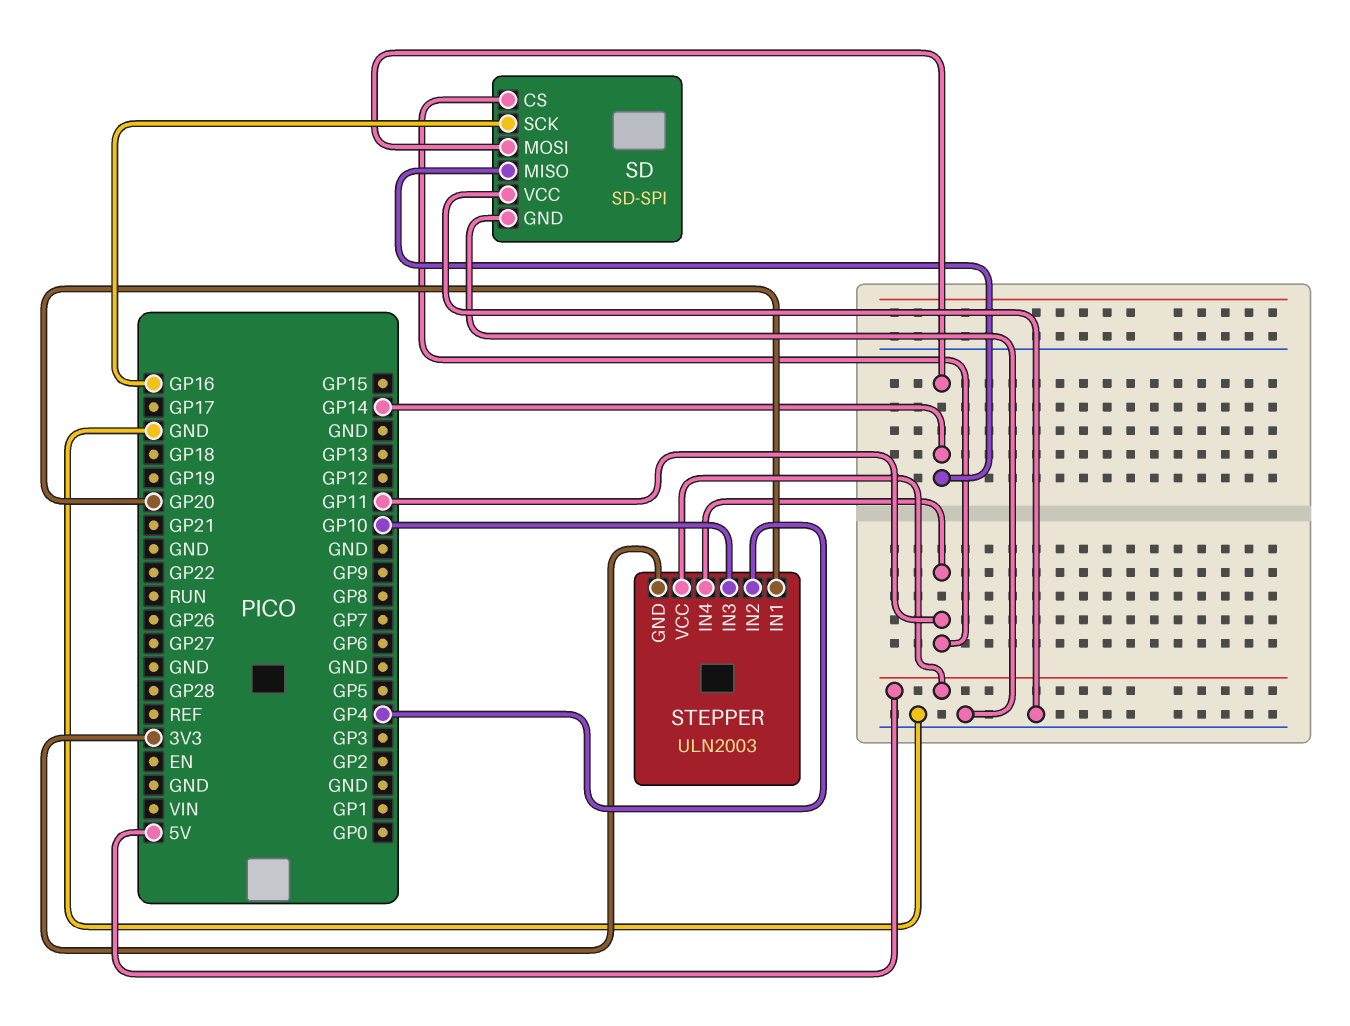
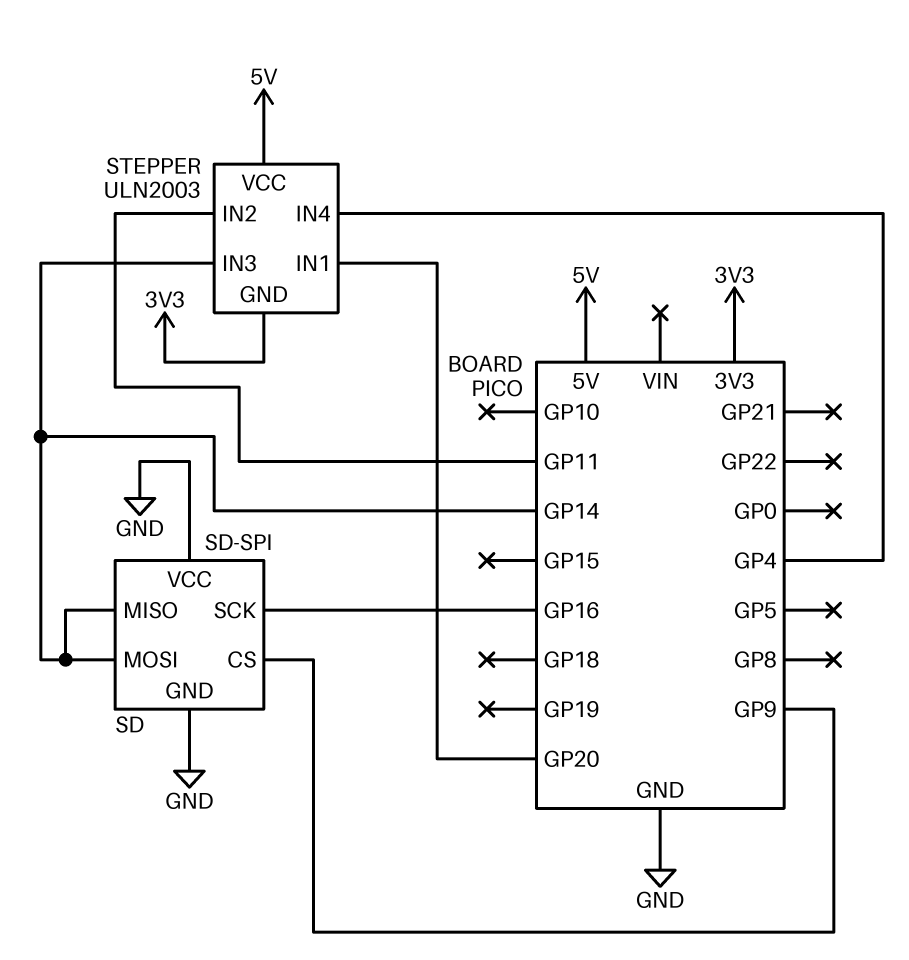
SD pin CS: GP11 -> GP9
STEPPER pin IN2: GP4 -> GP11
STEPPER pin IN3: GP10 -> GP14
STEPPER pin IN4: GP11 -> GP4

